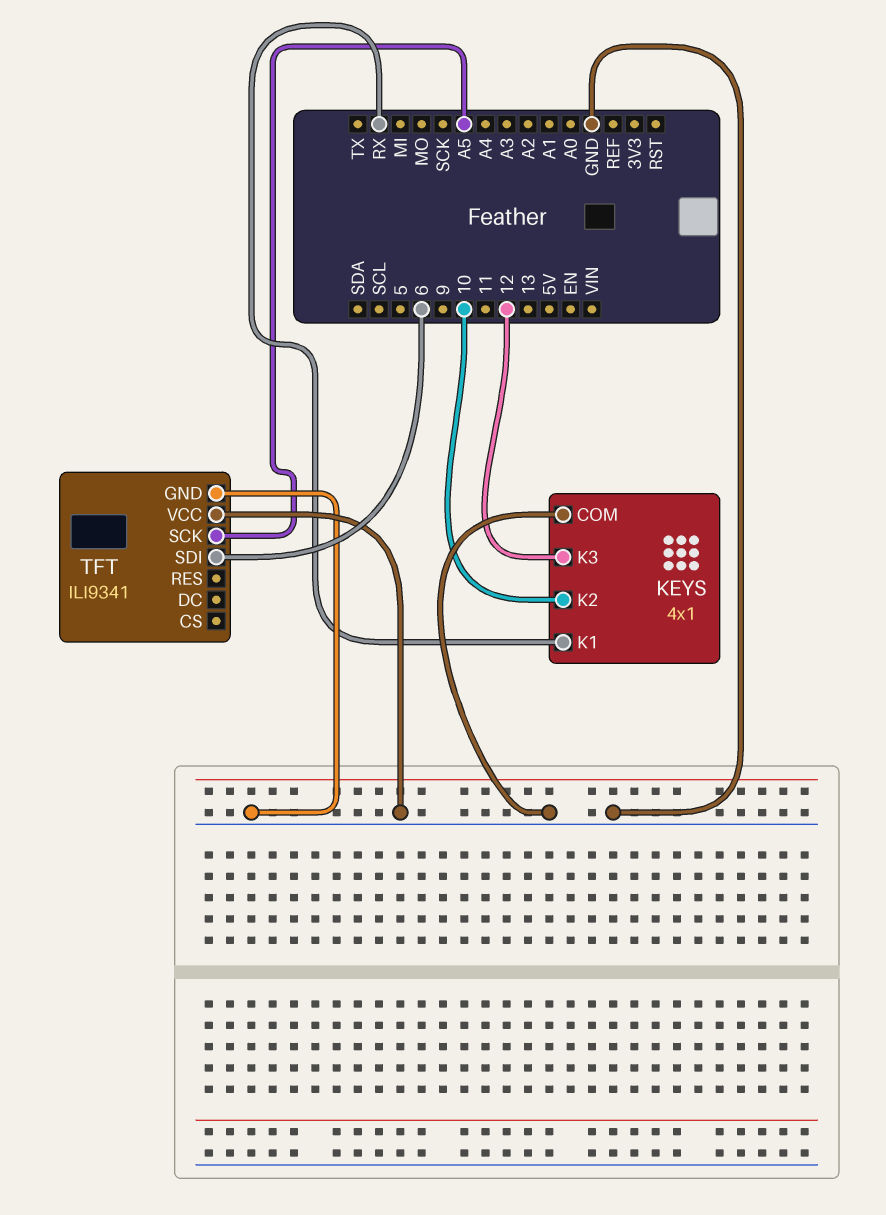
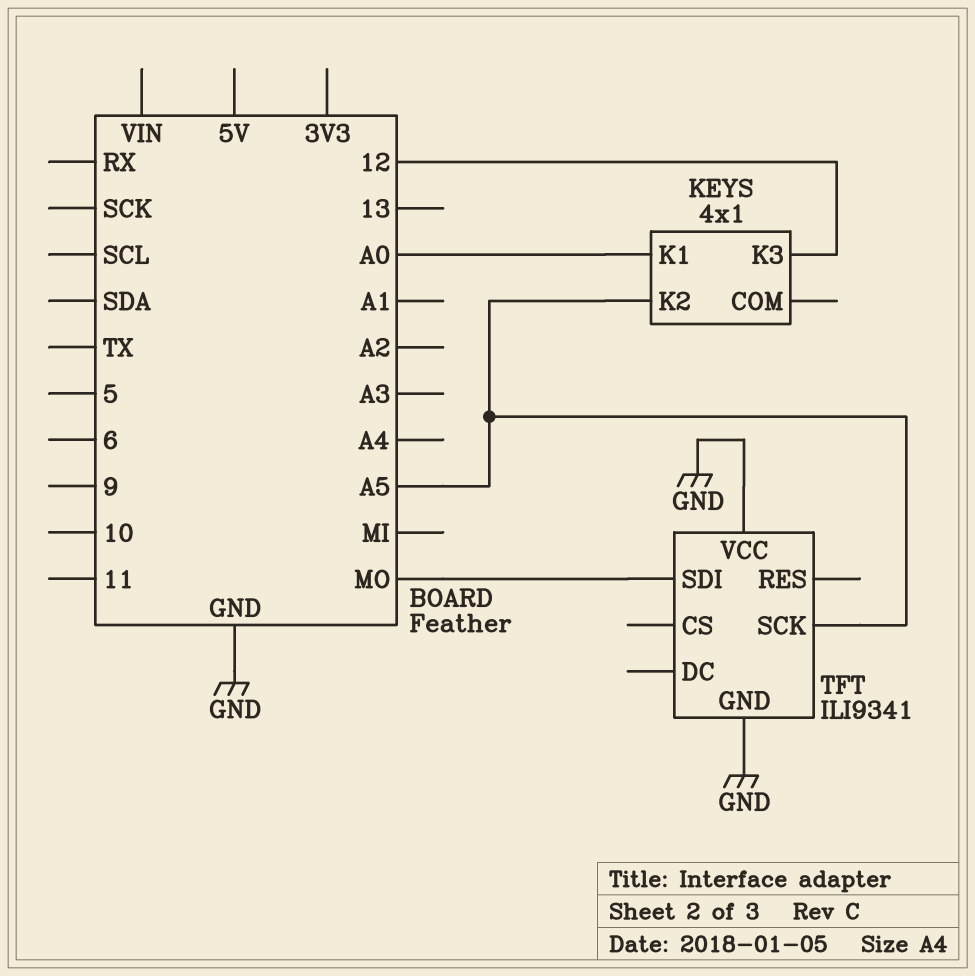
KEYS pin COM: GND -> none
KEYS pin K1: RX -> A0
KEYS pin K2: 10 -> A5
TFT pin SDI: 6 -> MO

